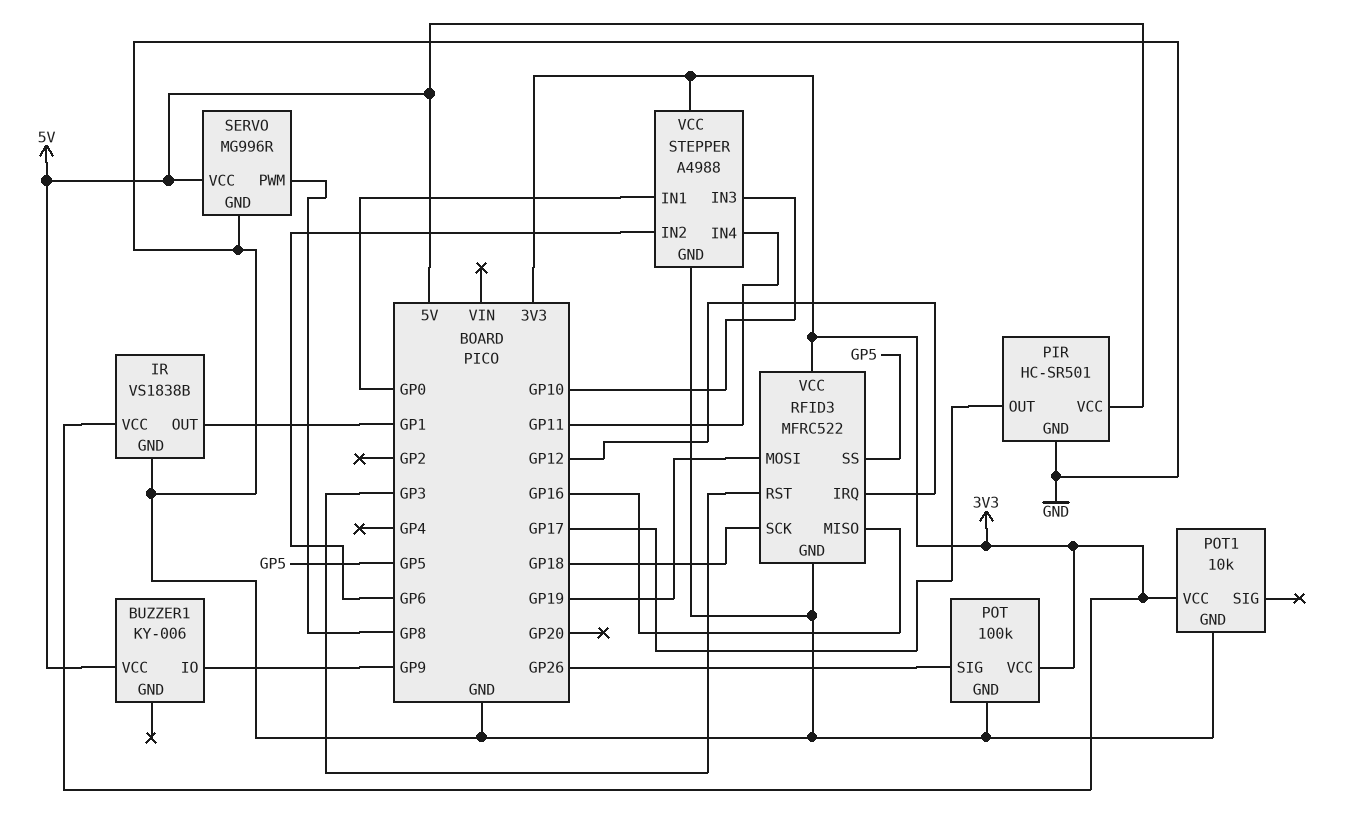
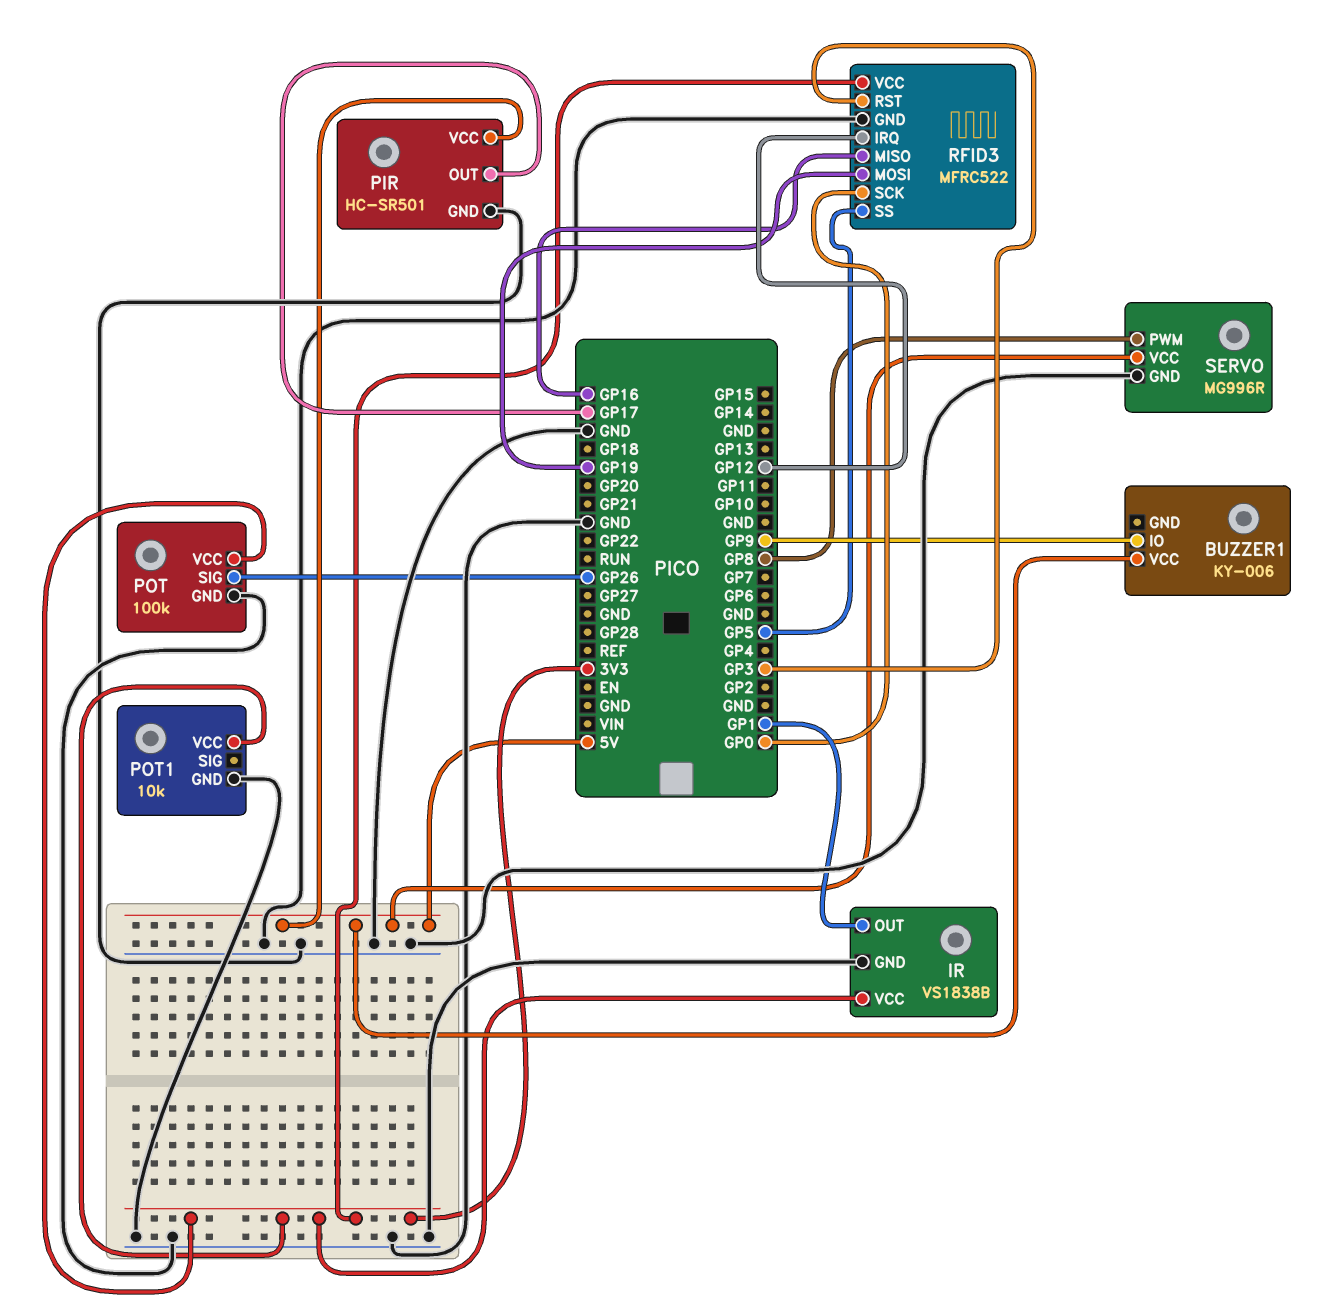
RFID3 pin SCK: GP18 -> GP0
STEPPER: A4988 -> none
STEPPER pin GND: GND -> none
STEPPER pin IN1: GP0 -> none
STEPPER pin IN2: GP6 -> none
STEPPER pin IN3: GP10 -> none
STEPPER pin IN4: GP11 -> none
STEPPER pin VCC: 3V3 -> none

